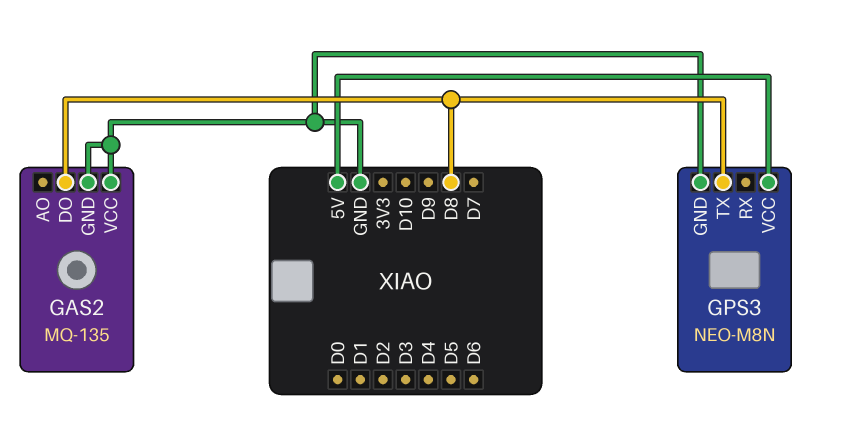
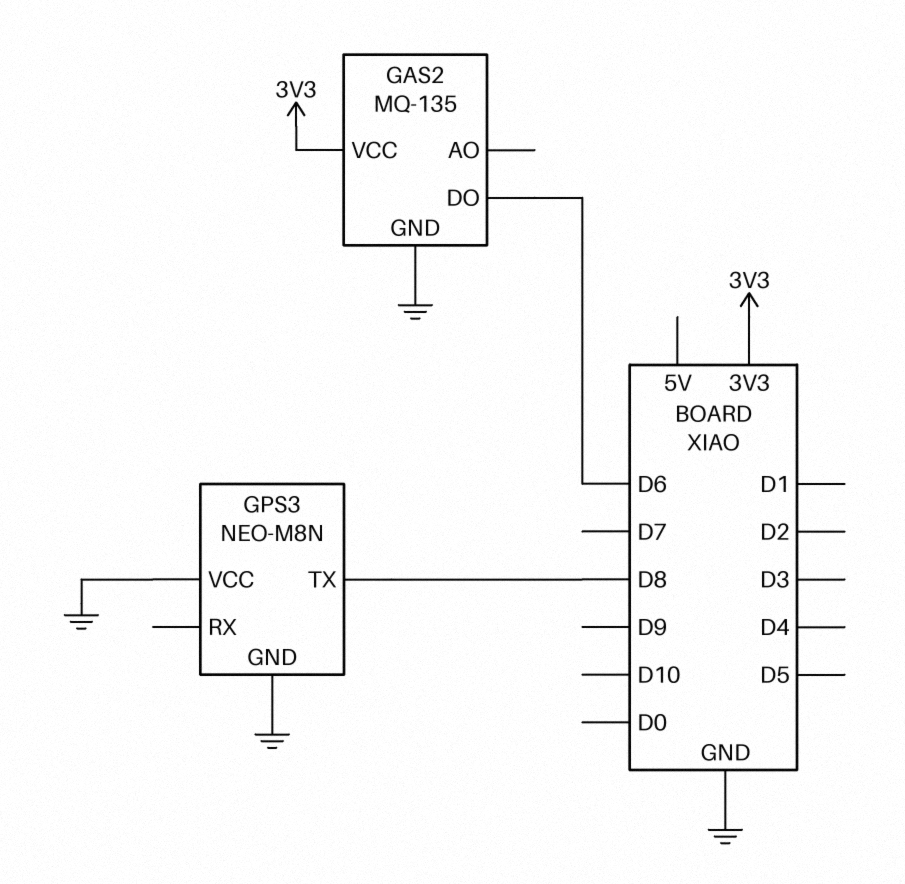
GAS2 pin DO: D8 -> D6
GAS2 pin VCC: GND -> 3V3
GPS3 pin VCC: 5V -> GND

